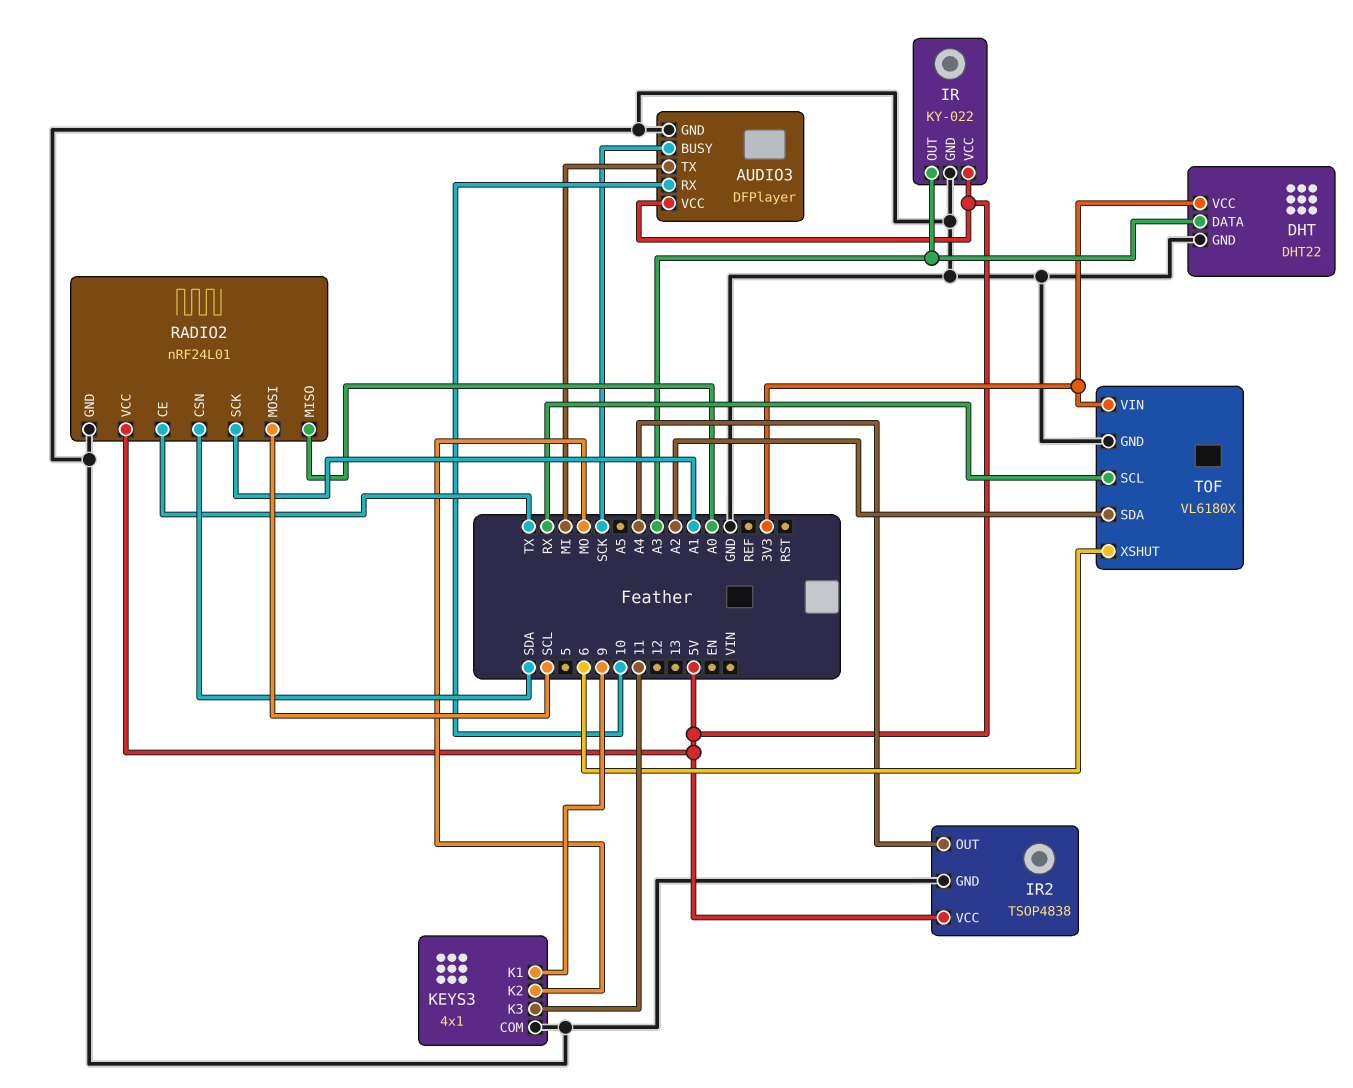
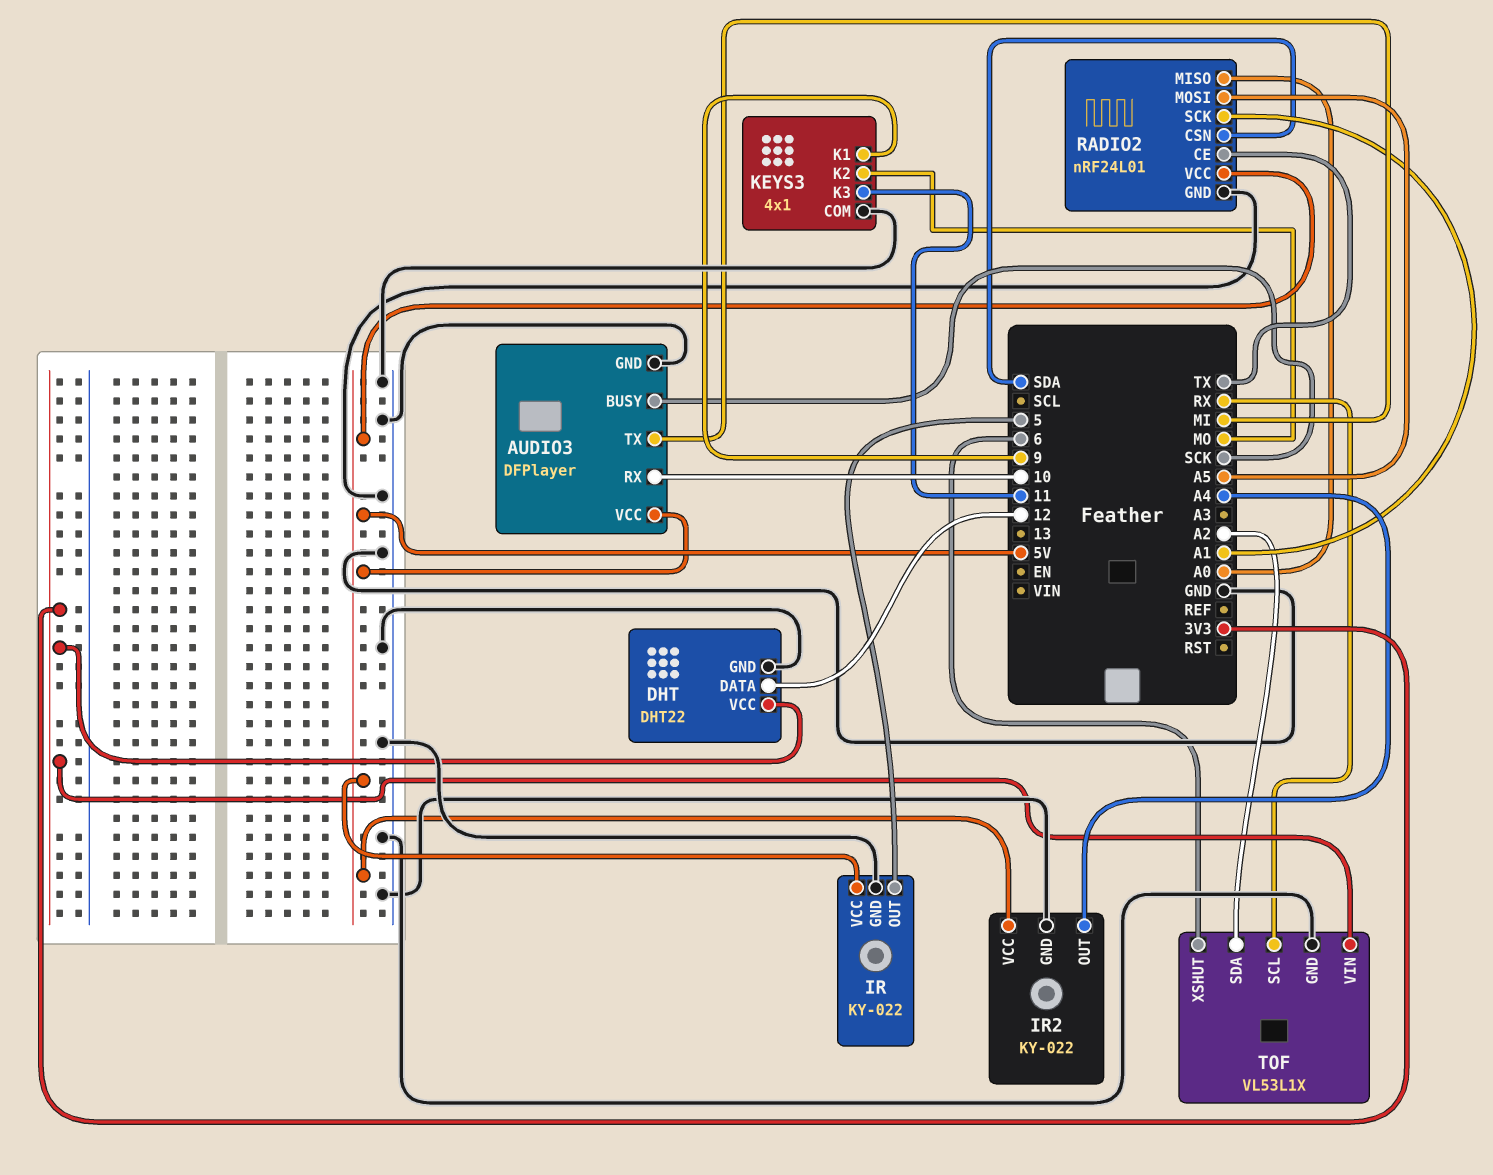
DHT pin DATA: A3 -> 12
IR pin OUT: A3 -> 5
IR2: TSOP4838 -> KY-022
RADIO2 pin MOSI: SCL -> A5
TOF: VL6180X -> VL53L1X

